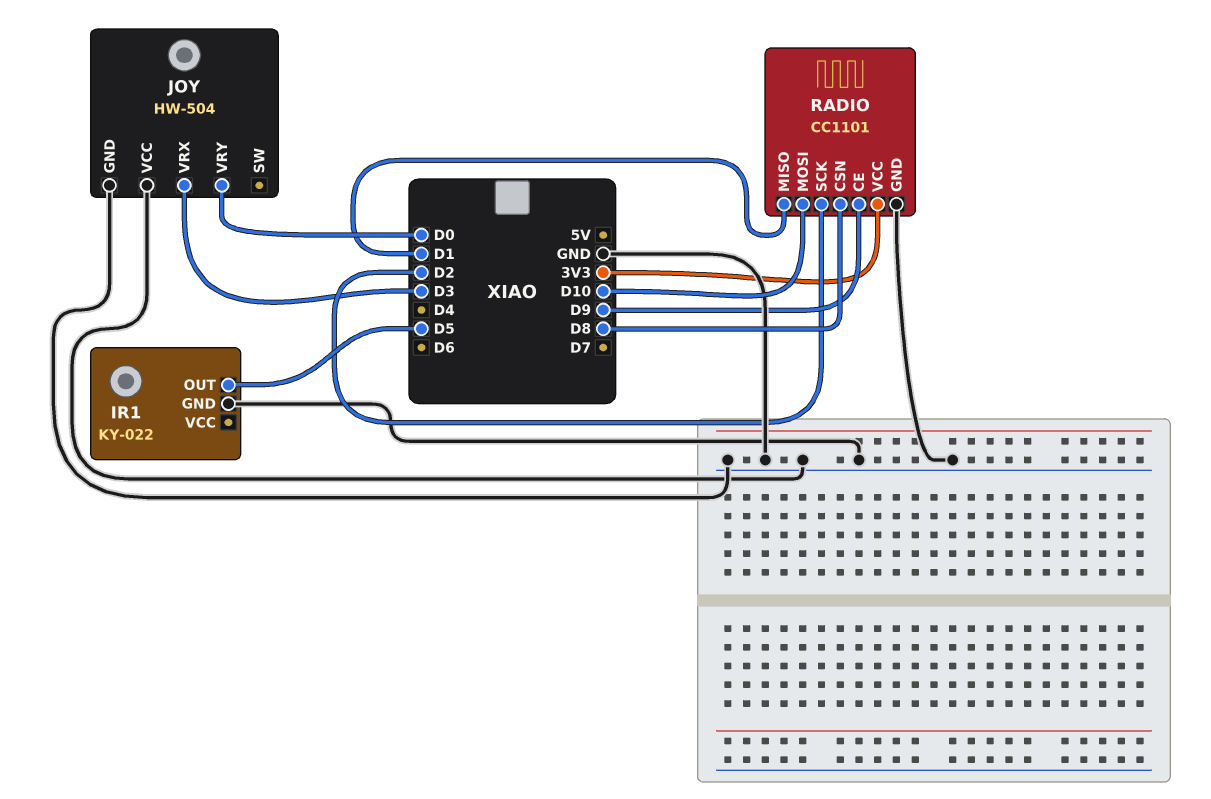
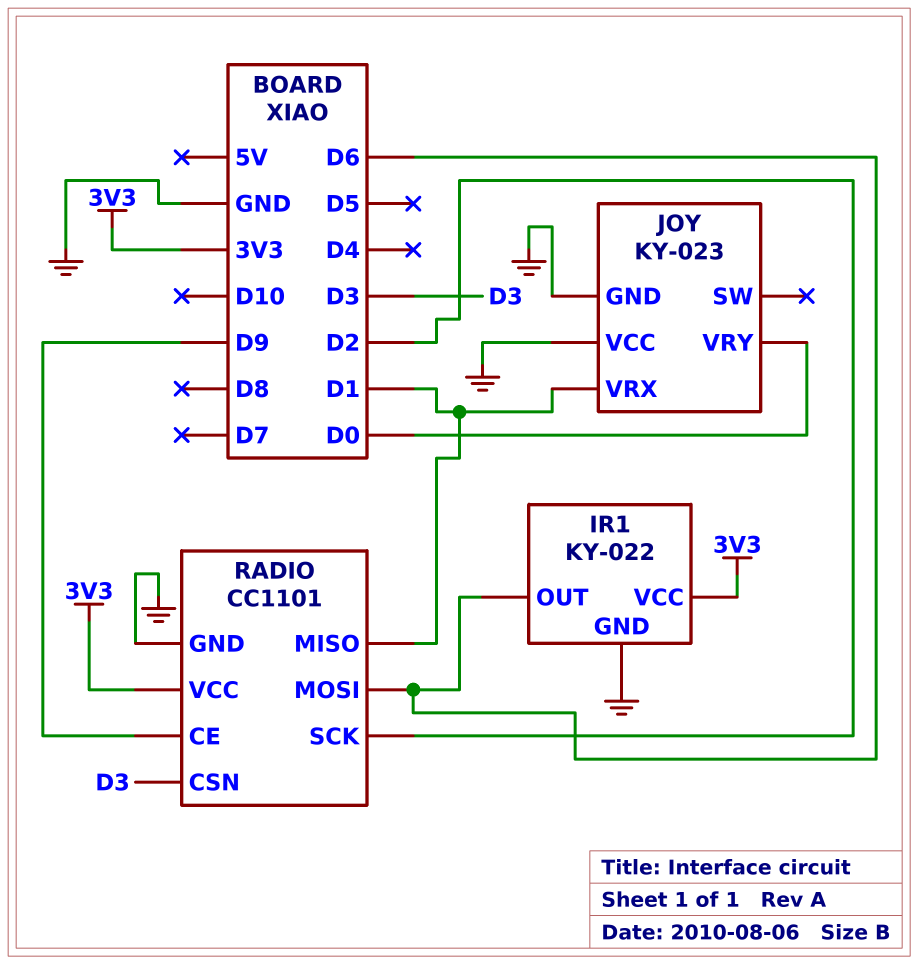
IR1 pin OUT: D5 -> D6
IR1 pin VCC: none -> 3V3
JOY: HW-504 -> KY-023
JOY pin VRX: D3 -> D1
RADIO pin CSN: D8 -> D3
RADIO pin MOSI: D10 -> D6

